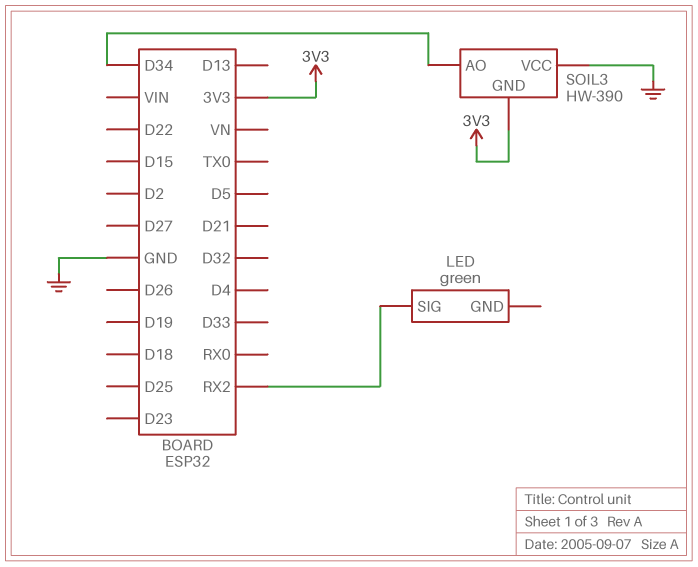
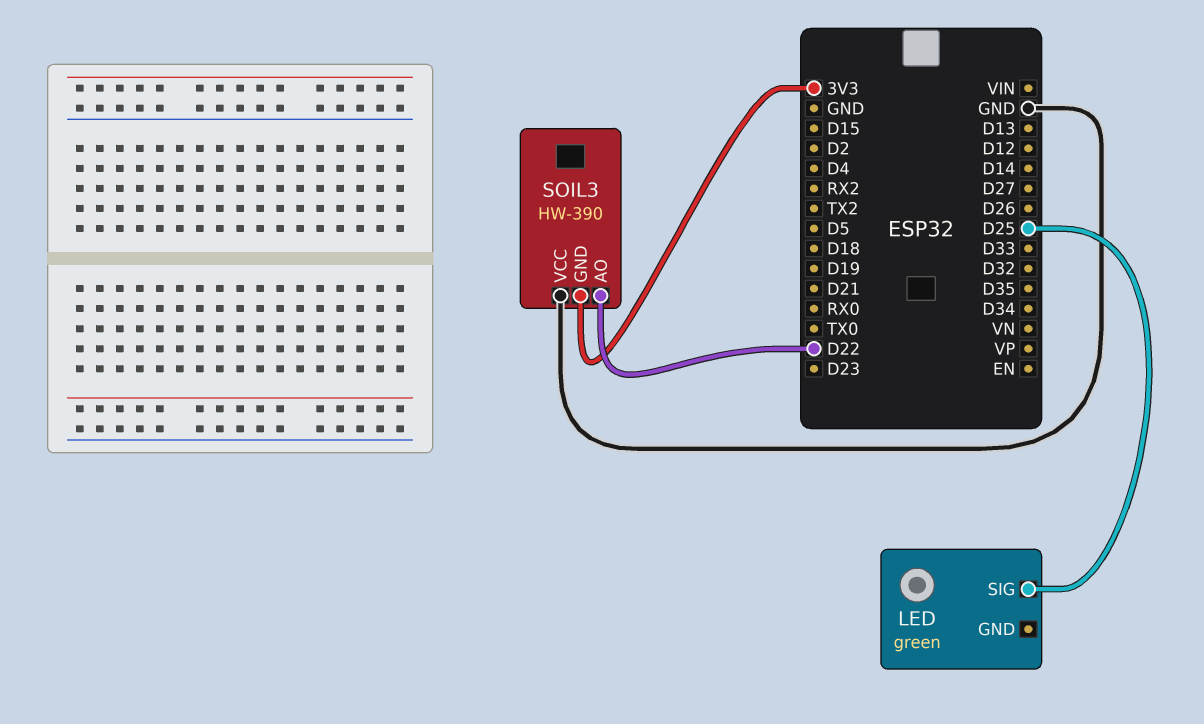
LED pin SIG: RX2 -> D25
SOIL3 pin AO: D34 -> D22

